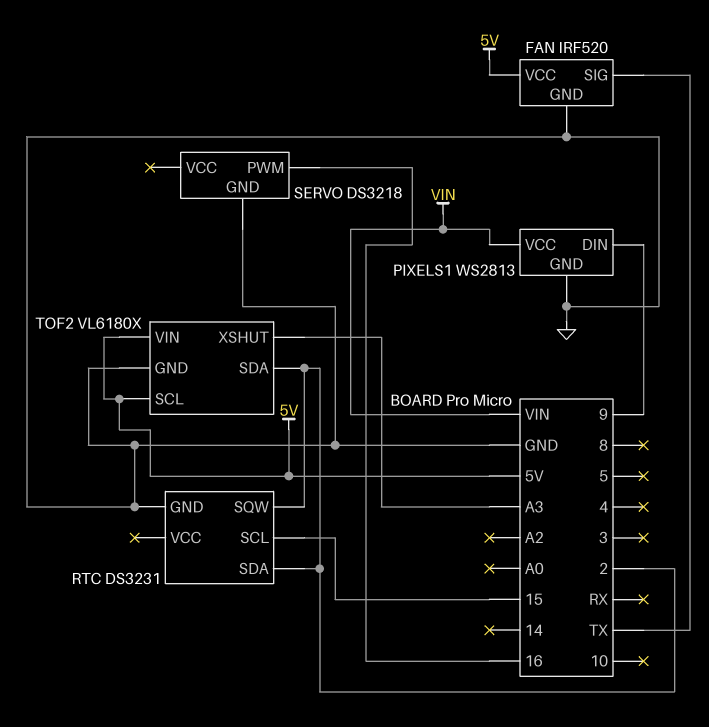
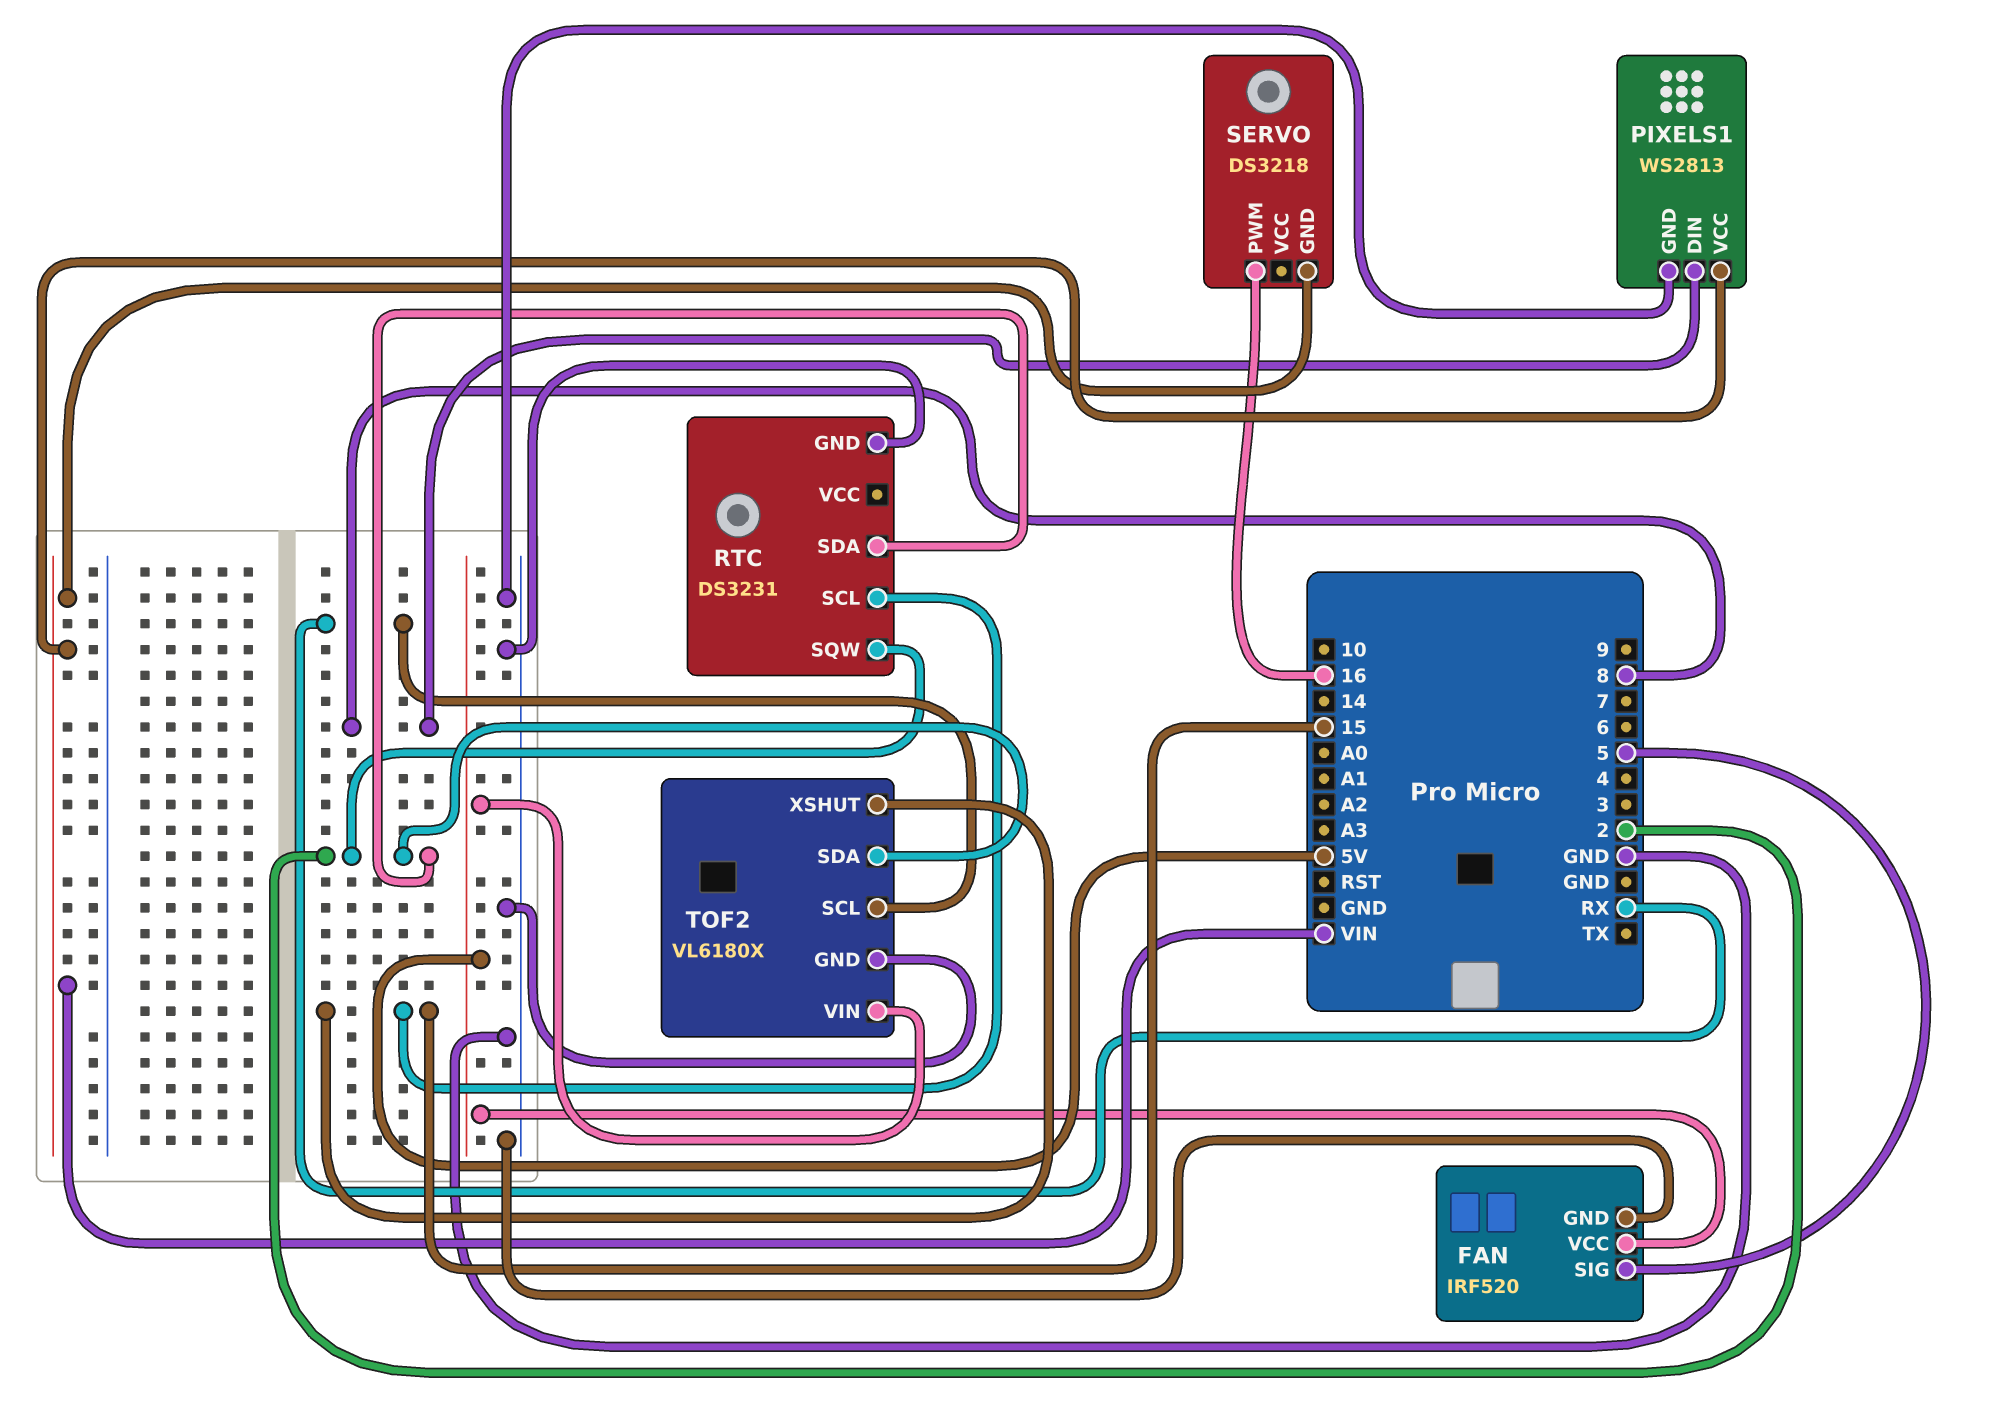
FAN pin SIG: TX -> 5
PIXELS1 pin DIN: 9 -> 8
SERVO pin GND: GND -> VIN
TOF2 pin SCL: 5V -> RX
TOF2 pin XSHUT: A3 -> 15

